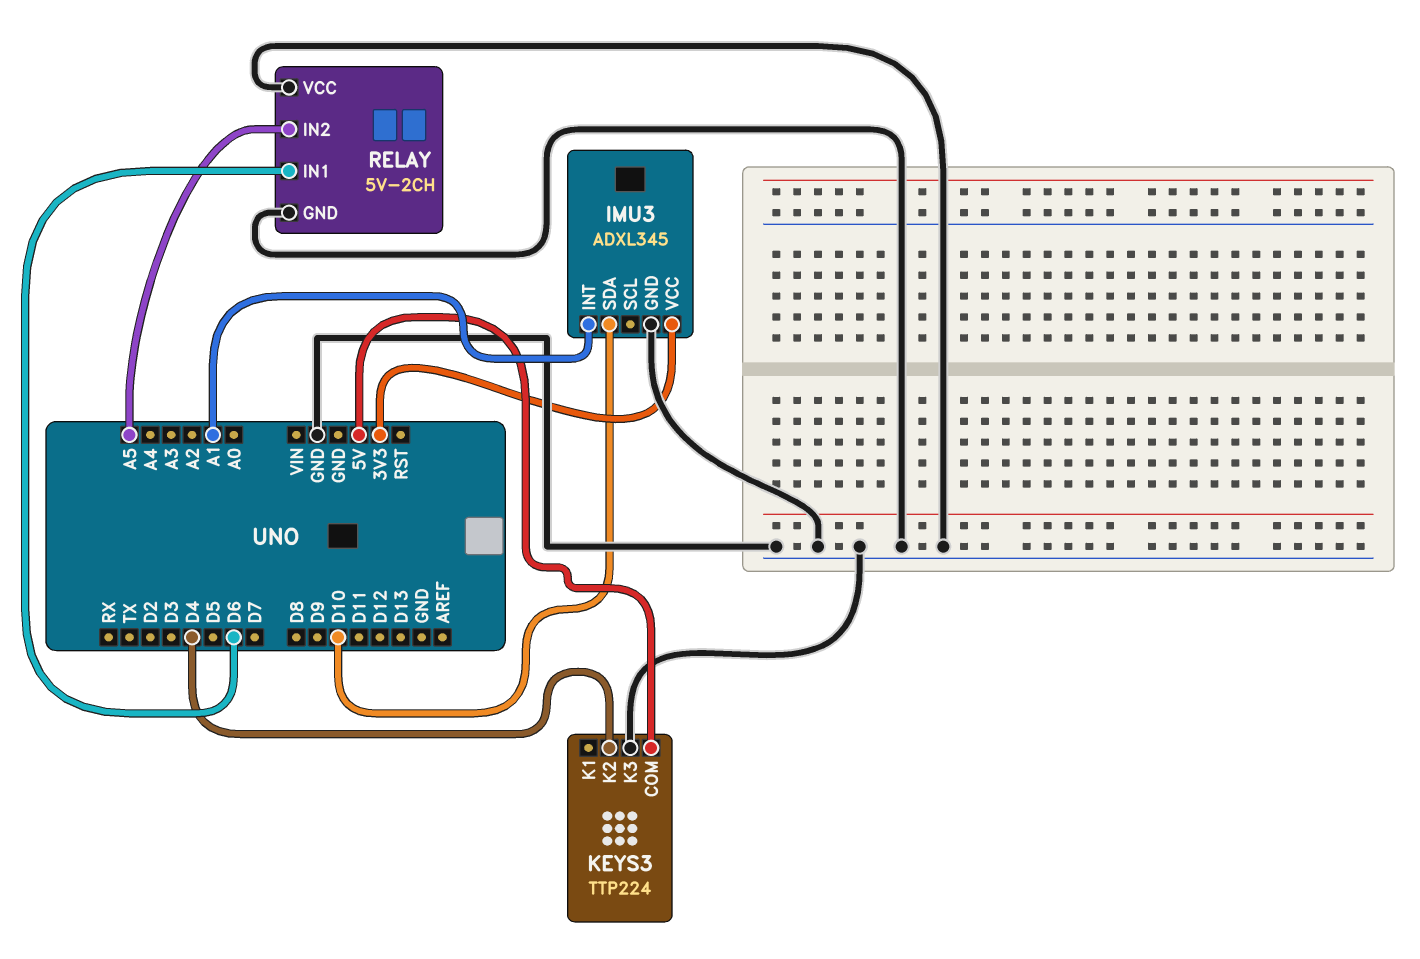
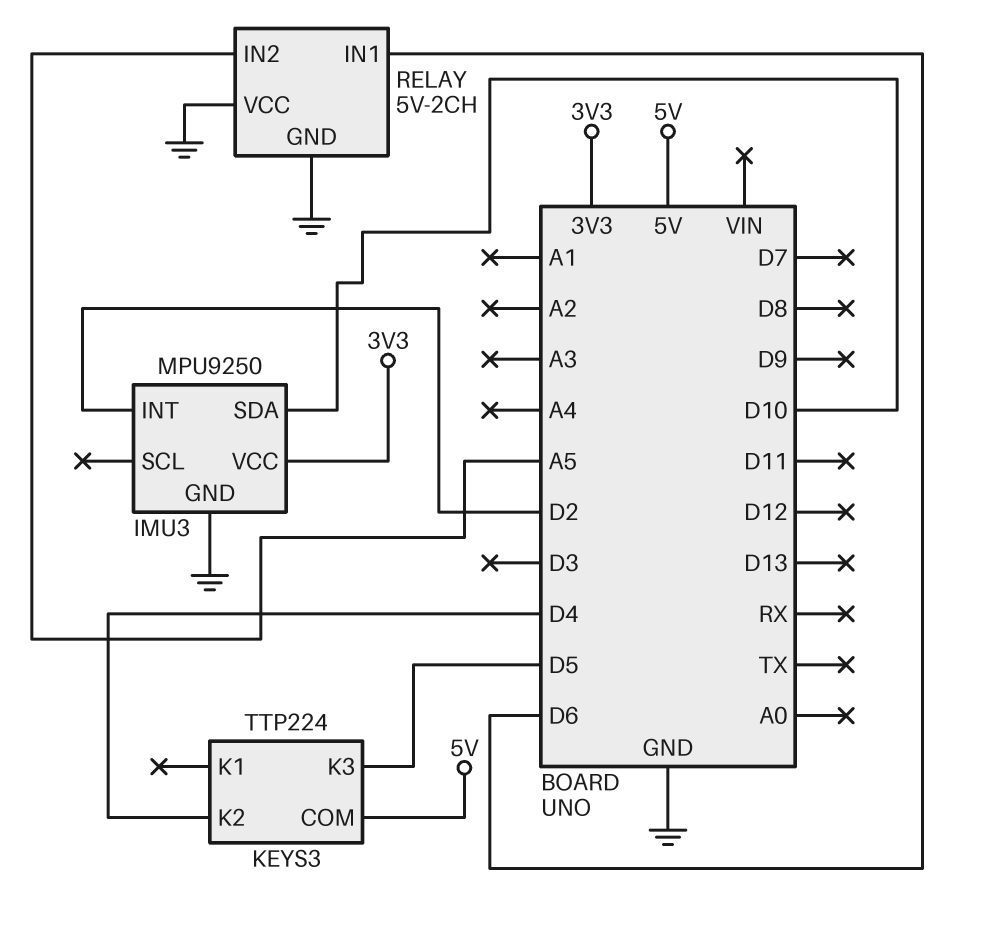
IMU3: ADXL345 -> MPU9250
IMU3 pin INT: A1 -> D2
KEYS3 pin K3: GND -> D5

